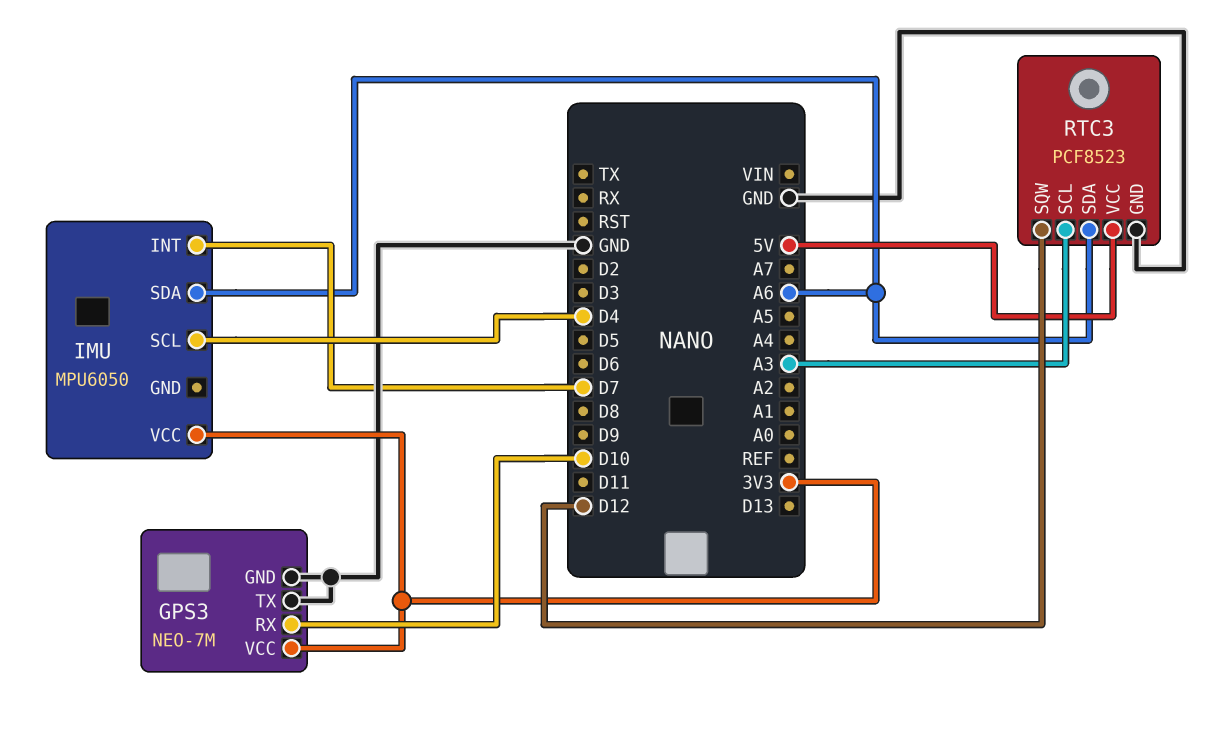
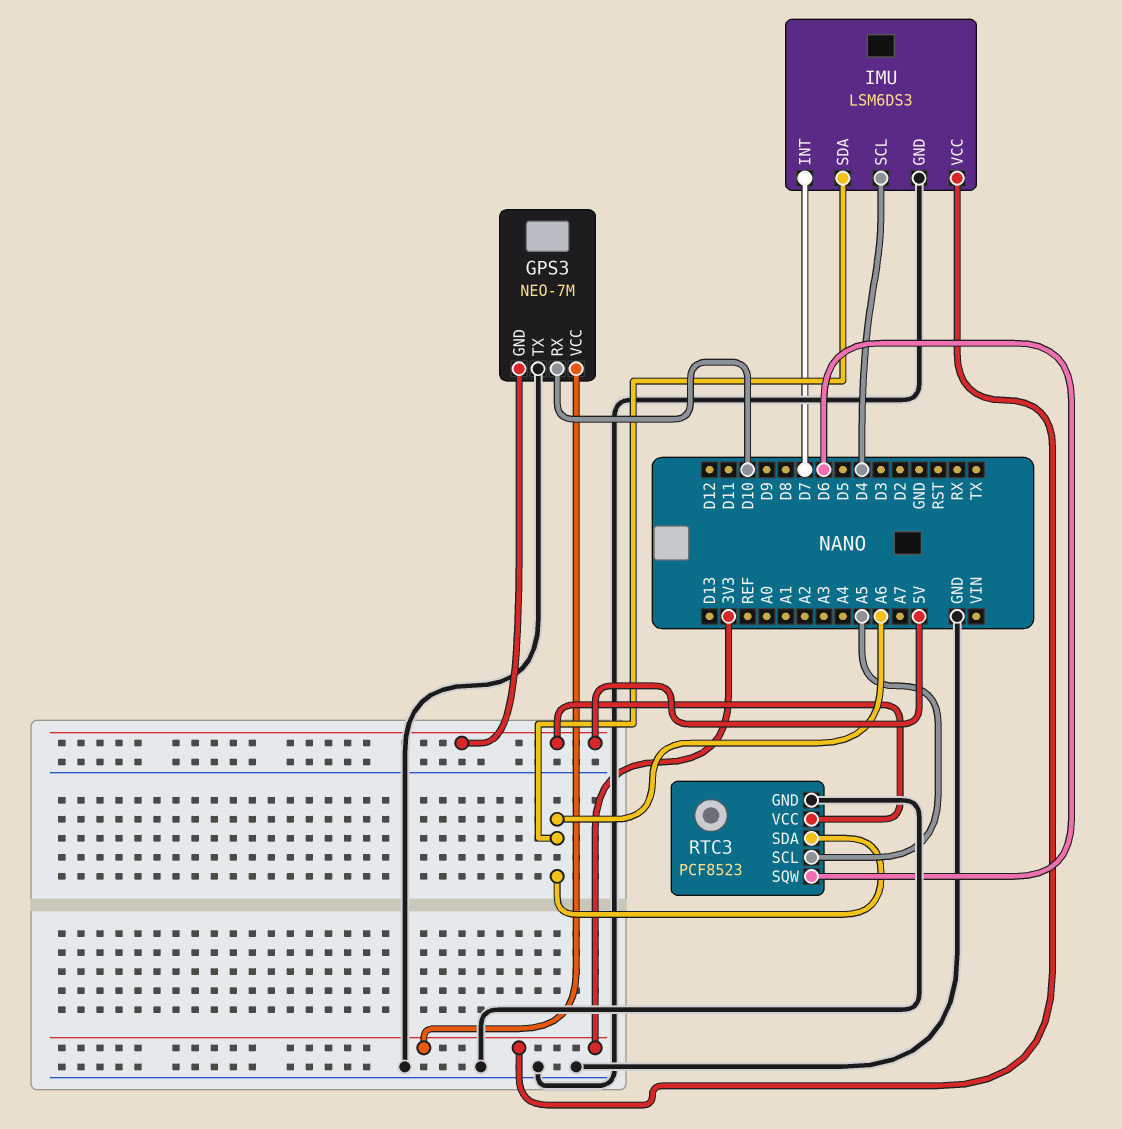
GPS3 pin GND: GND -> 5V
IMU: MPU6050 -> LSM6DS3
IMU pin GND: none -> GND
RTC3 pin SCL: A3 -> A5
RTC3 pin SQW: D12 -> D6

